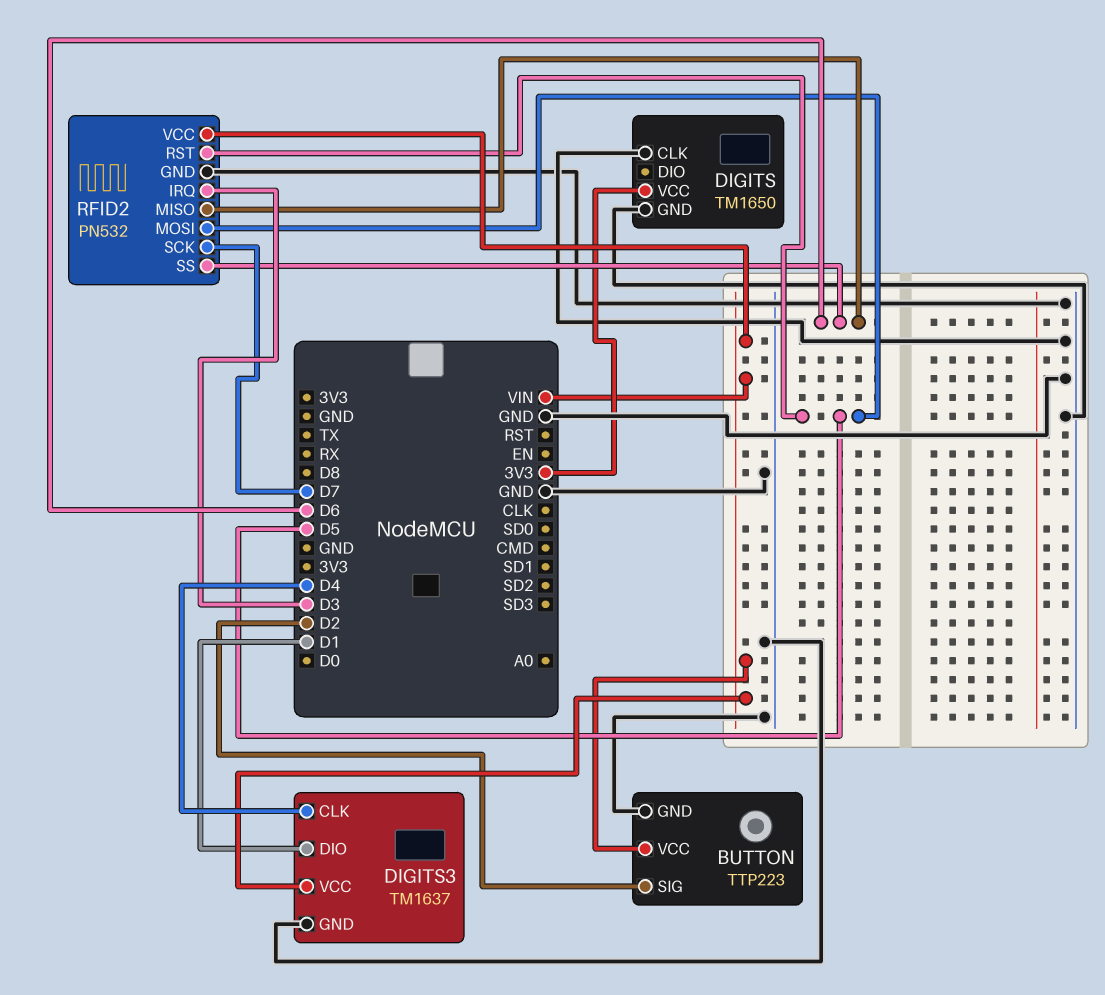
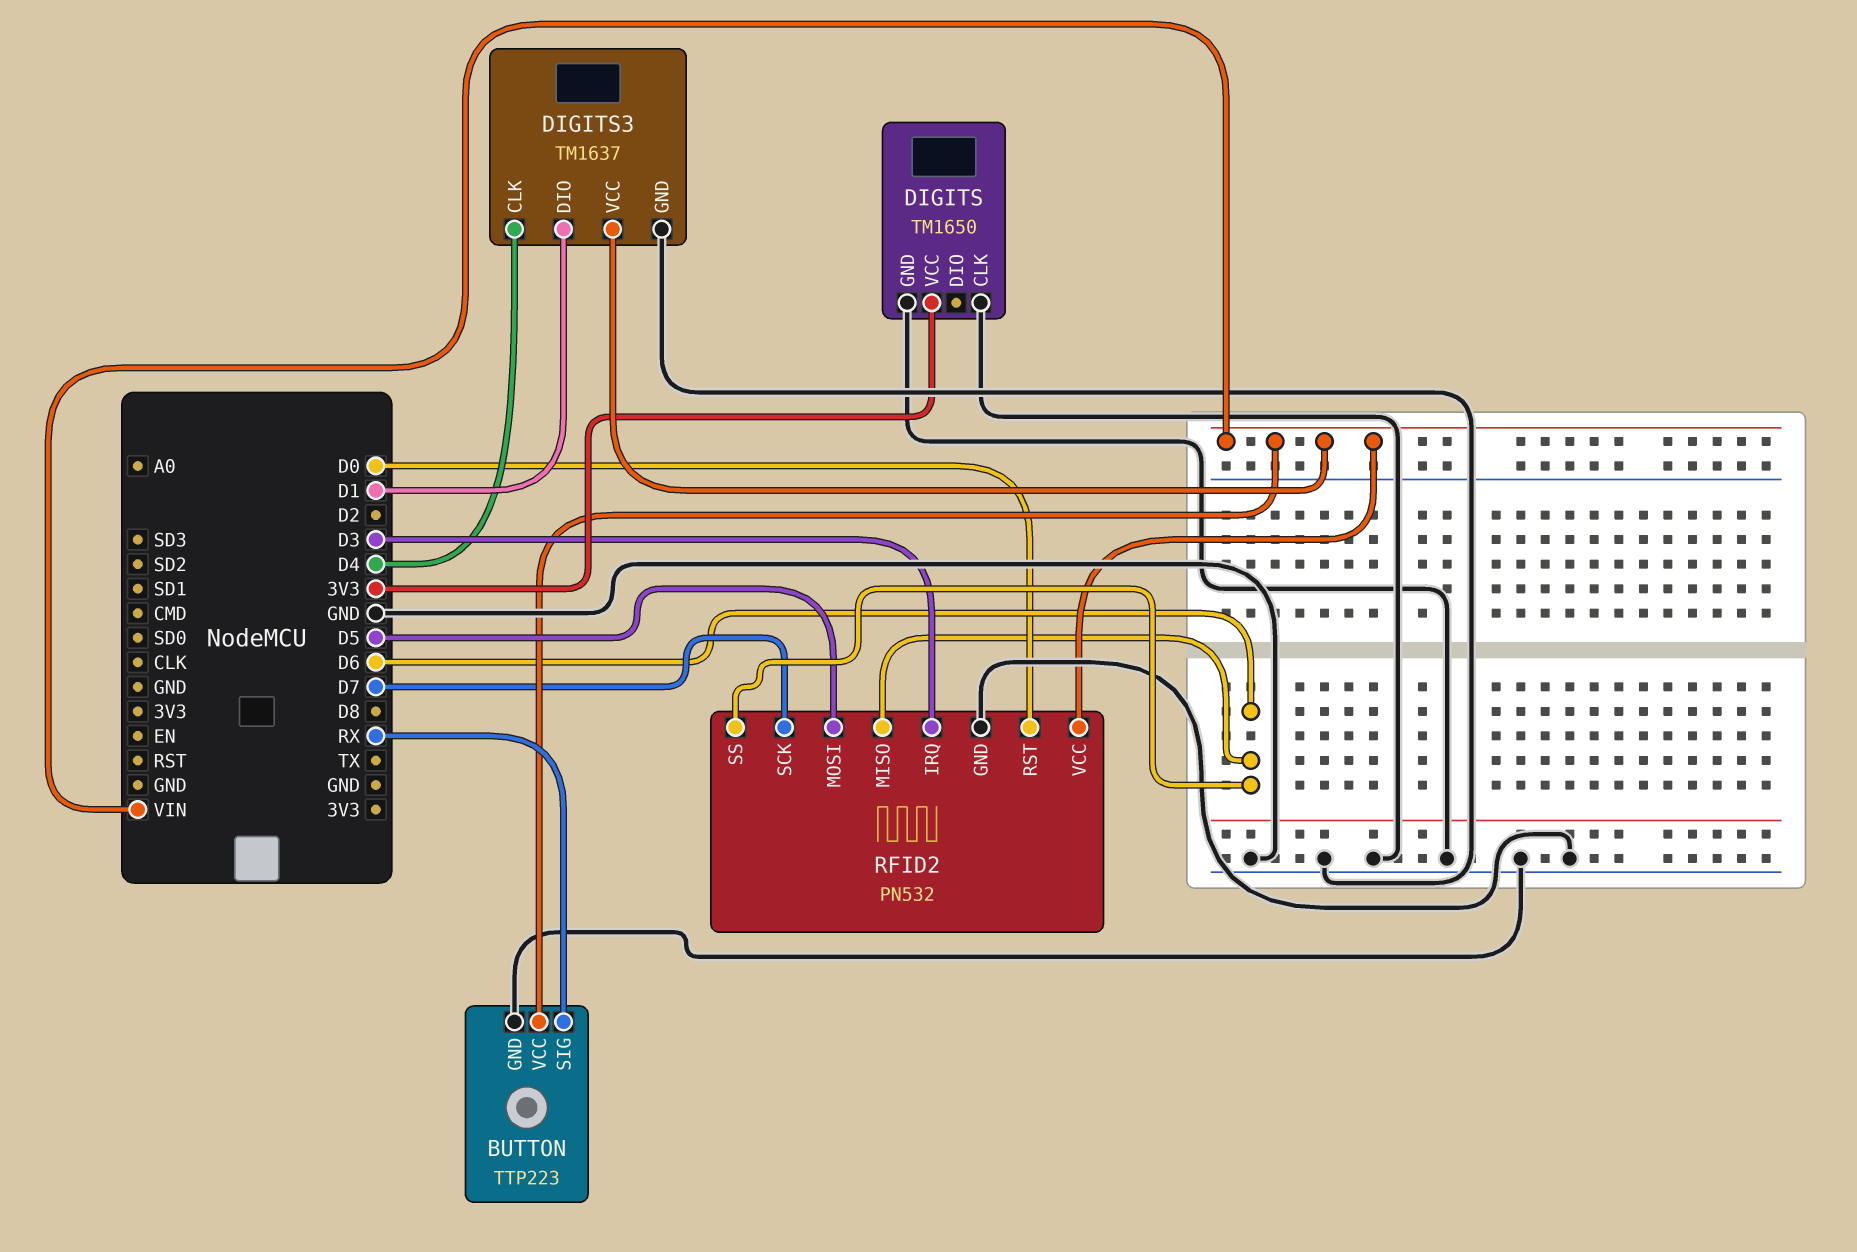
BUTTON pin SIG: D2 -> RX
RFID2 pin RST: D5 -> D0

